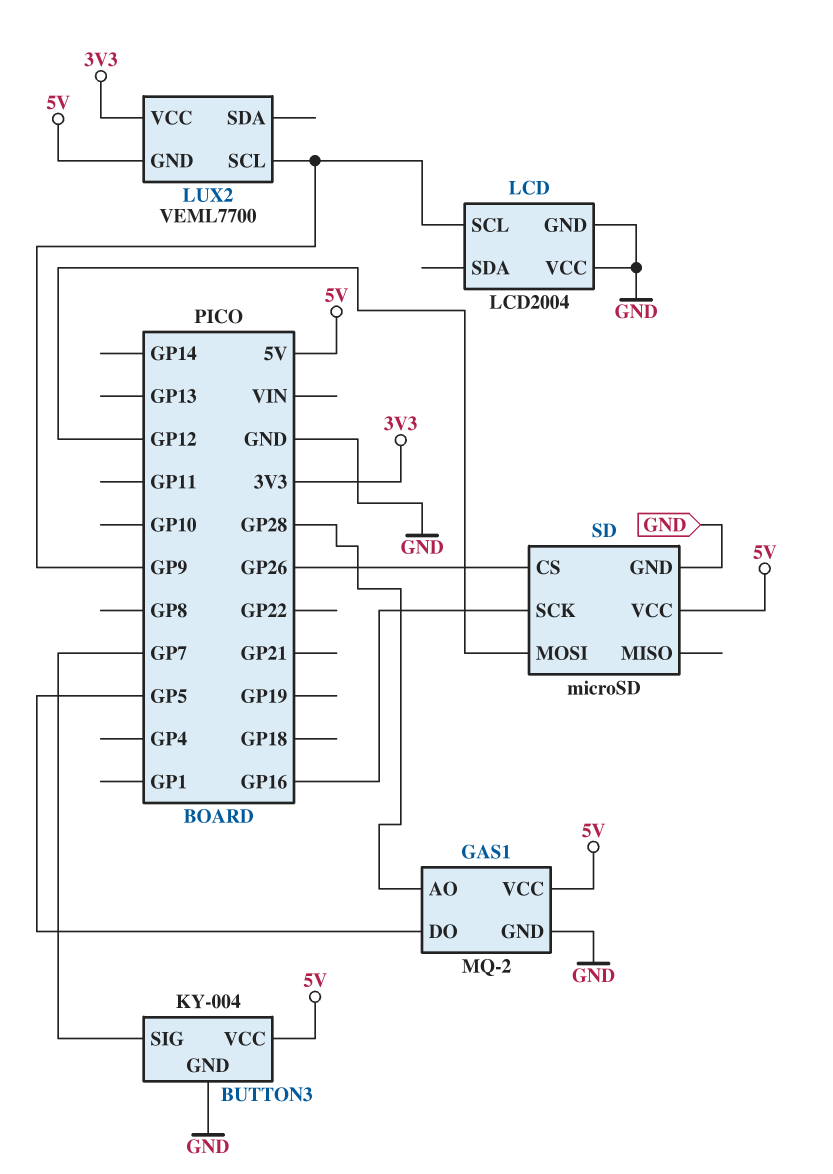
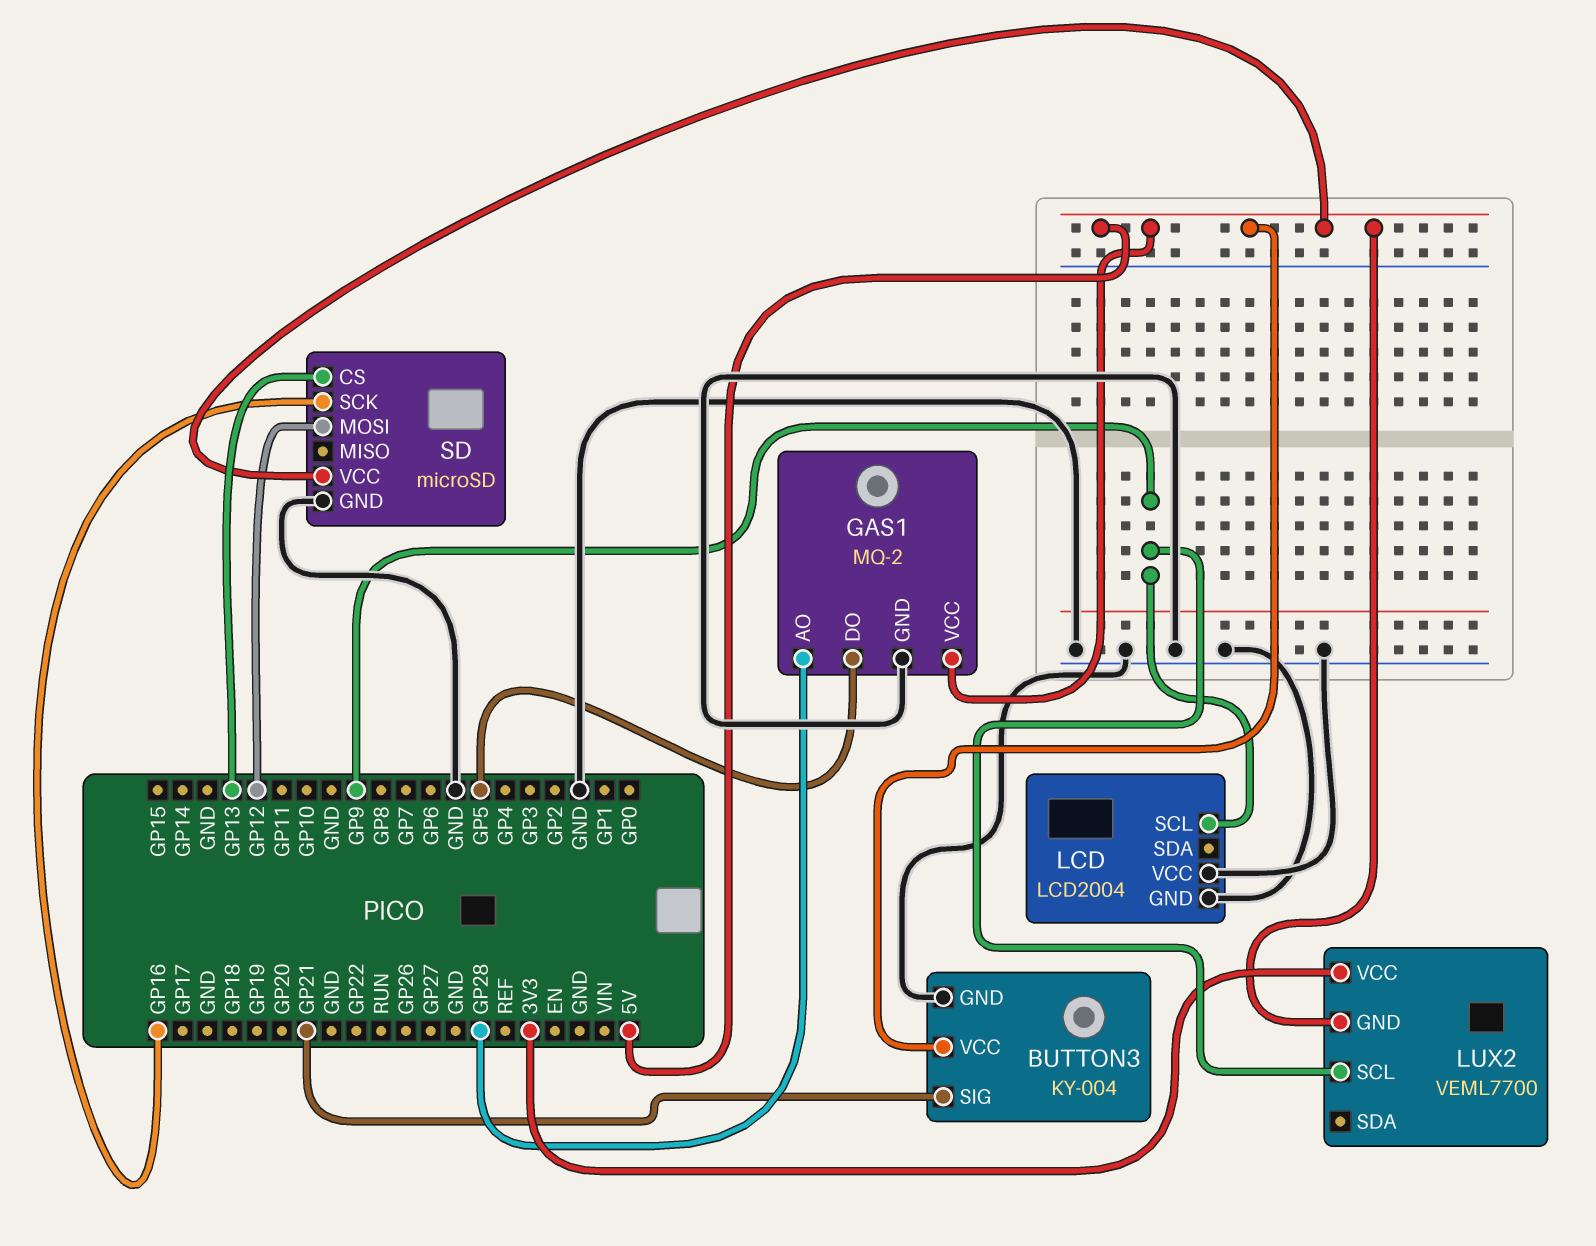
BUTTON3 pin SIG: GP7 -> GP21
SD pin CS: GP26 -> GP13

